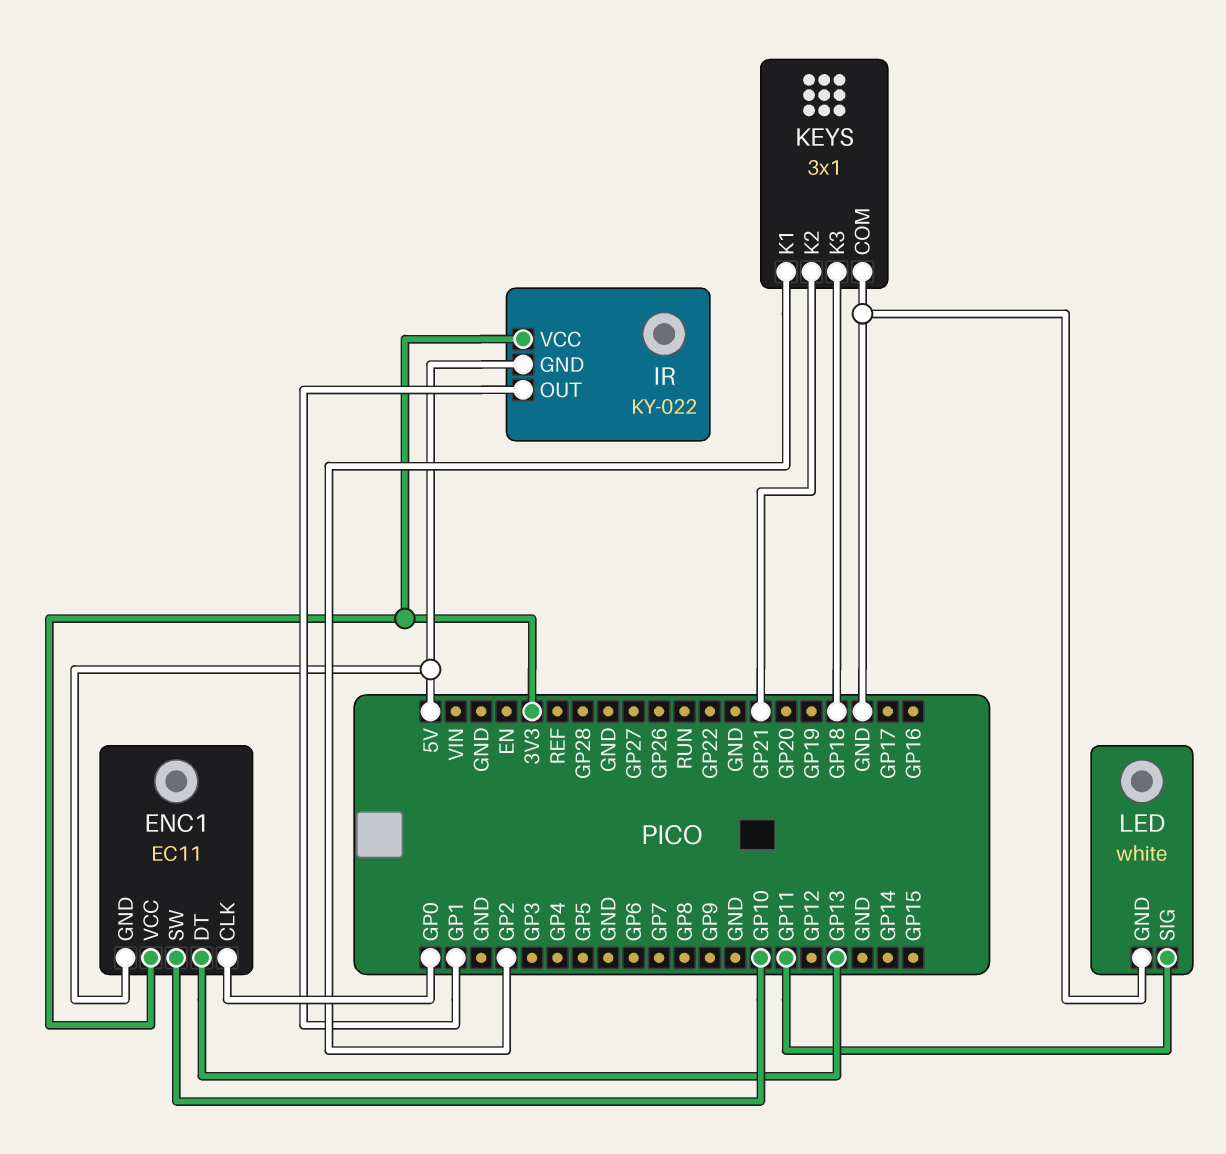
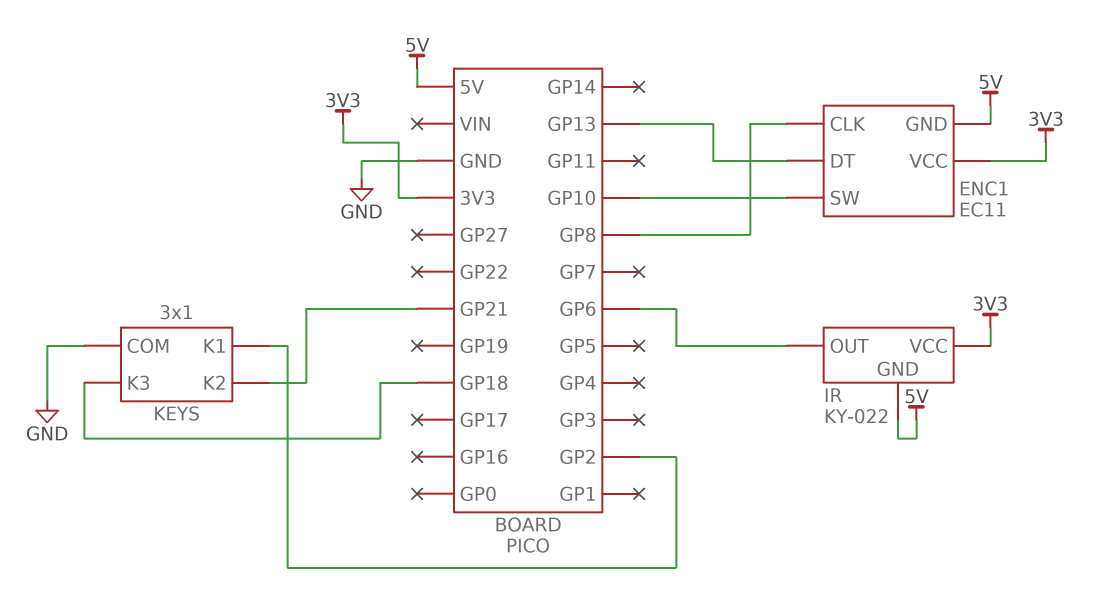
ENC1 pin CLK: GP0 -> GP8
IR pin OUT: GP1 -> GP6
LED: white -> none
LED pin GND: GND -> none
LED pin SIG: GP11 -> none

